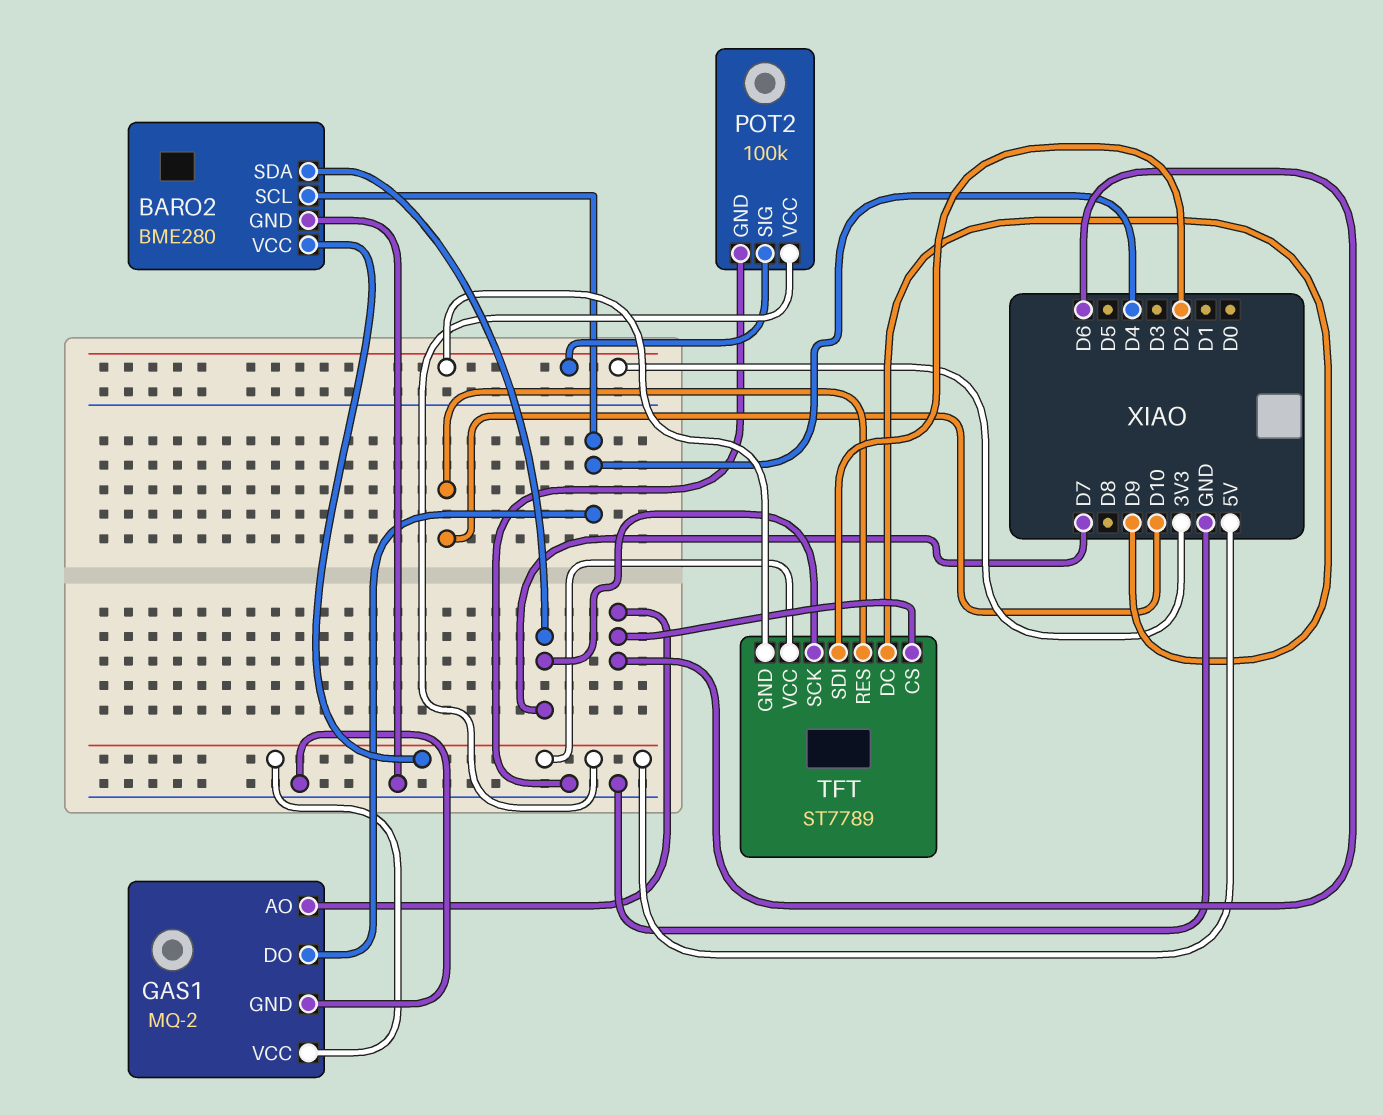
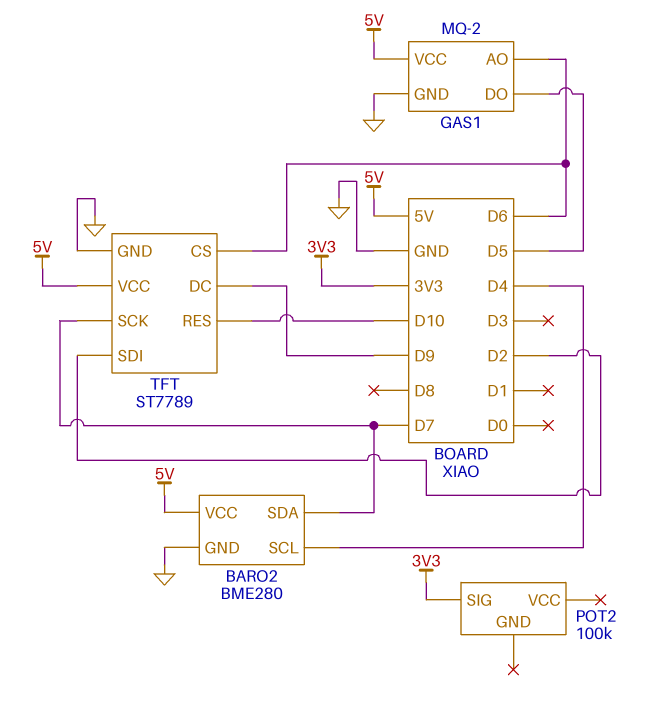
GAS1 pin DO: D4 -> D5
POT2 pin GND: GND -> none
POT2 pin VCC: 5V -> none
TFT pin GND: 3V3 -> GND

